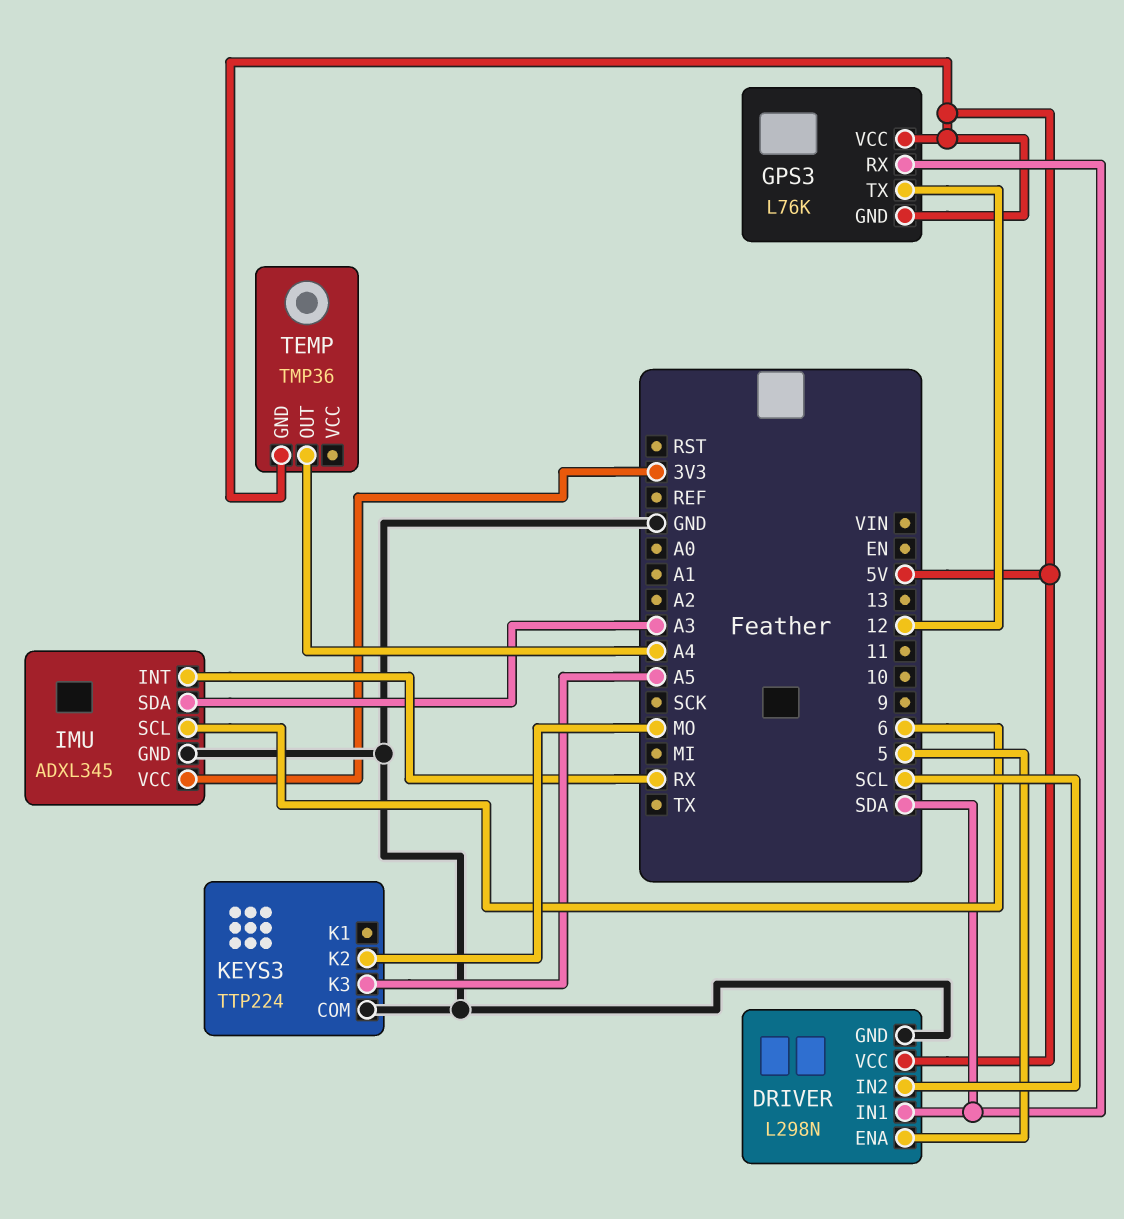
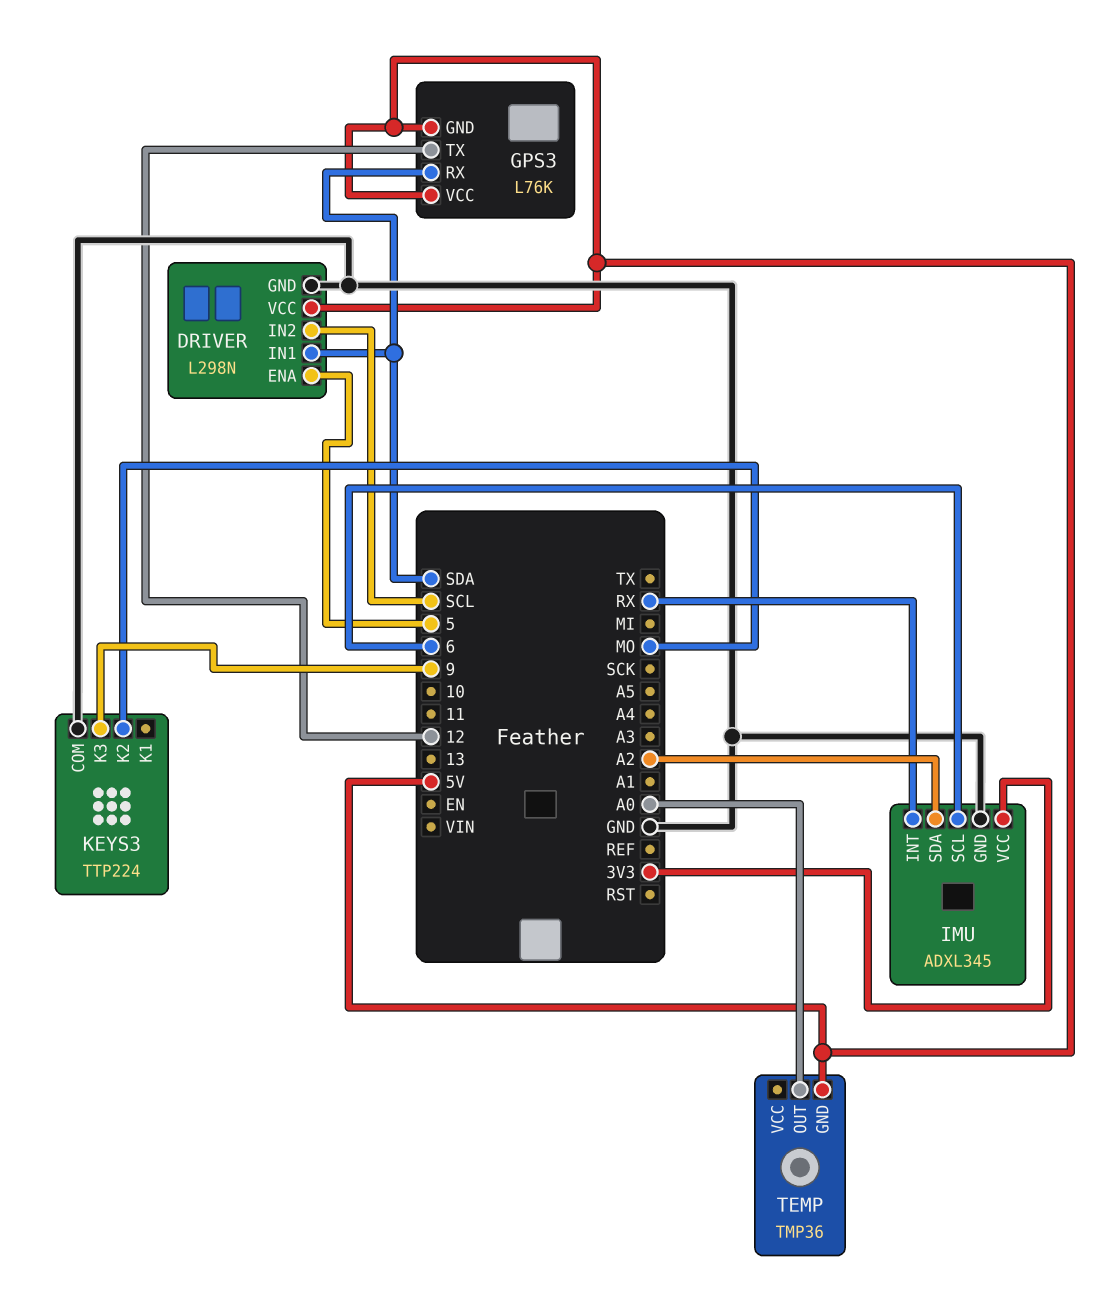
IMU pin SDA: A3 -> A2
KEYS3 pin K3: A5 -> 9
TEMP pin OUT: A4 -> A0

